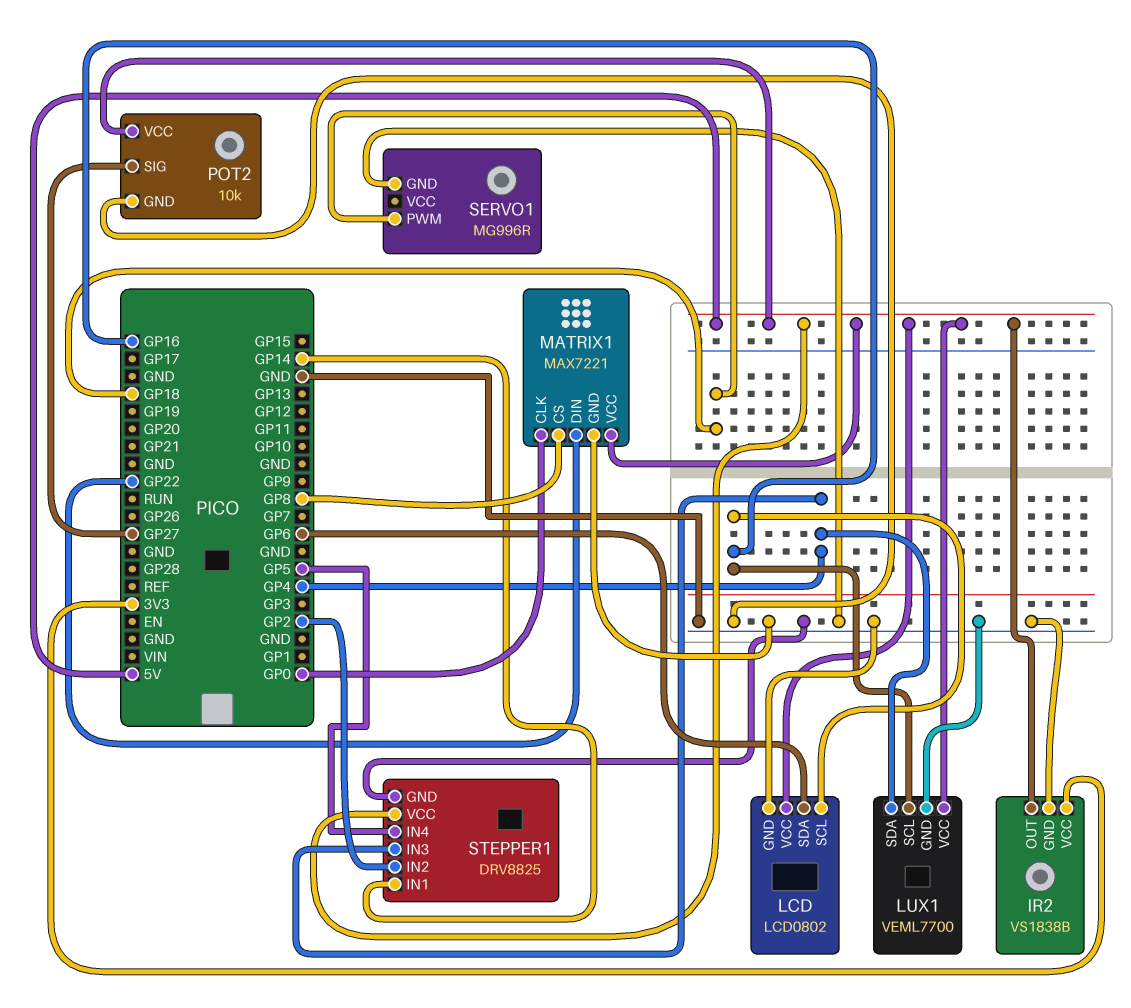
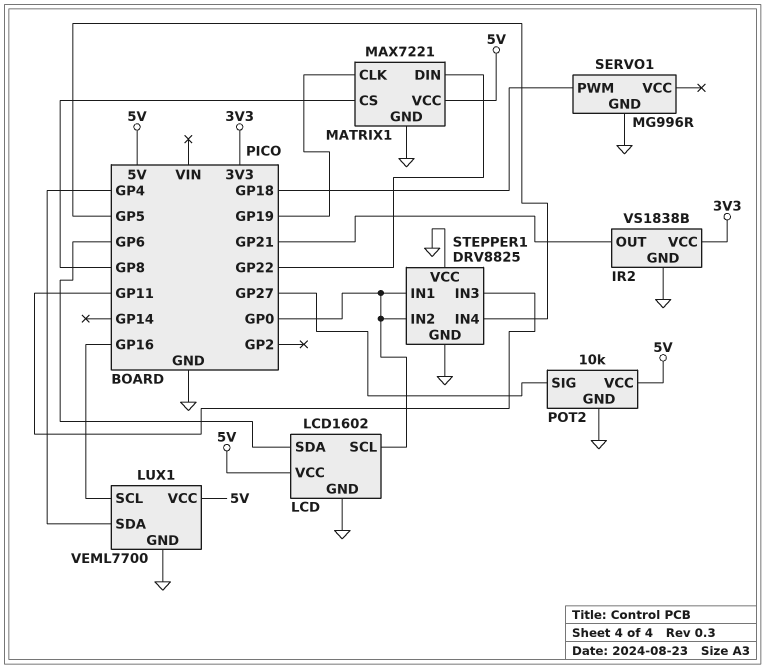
IR2 pin OUT: 5V -> GP21
LCD: LCD0802 -> LCD1602
LCD pin SCL: GP16 -> GP0
MATRIX1 pin CLK: GP0 -> GP19
STEPPER1 pin IN1: GP14 -> GP0
STEPPER1 pin IN2: GP2 -> GP0
STEPPER1 pin IN3: GP4 -> GP11
STEPPER1 pin VCC: 5V -> GND

